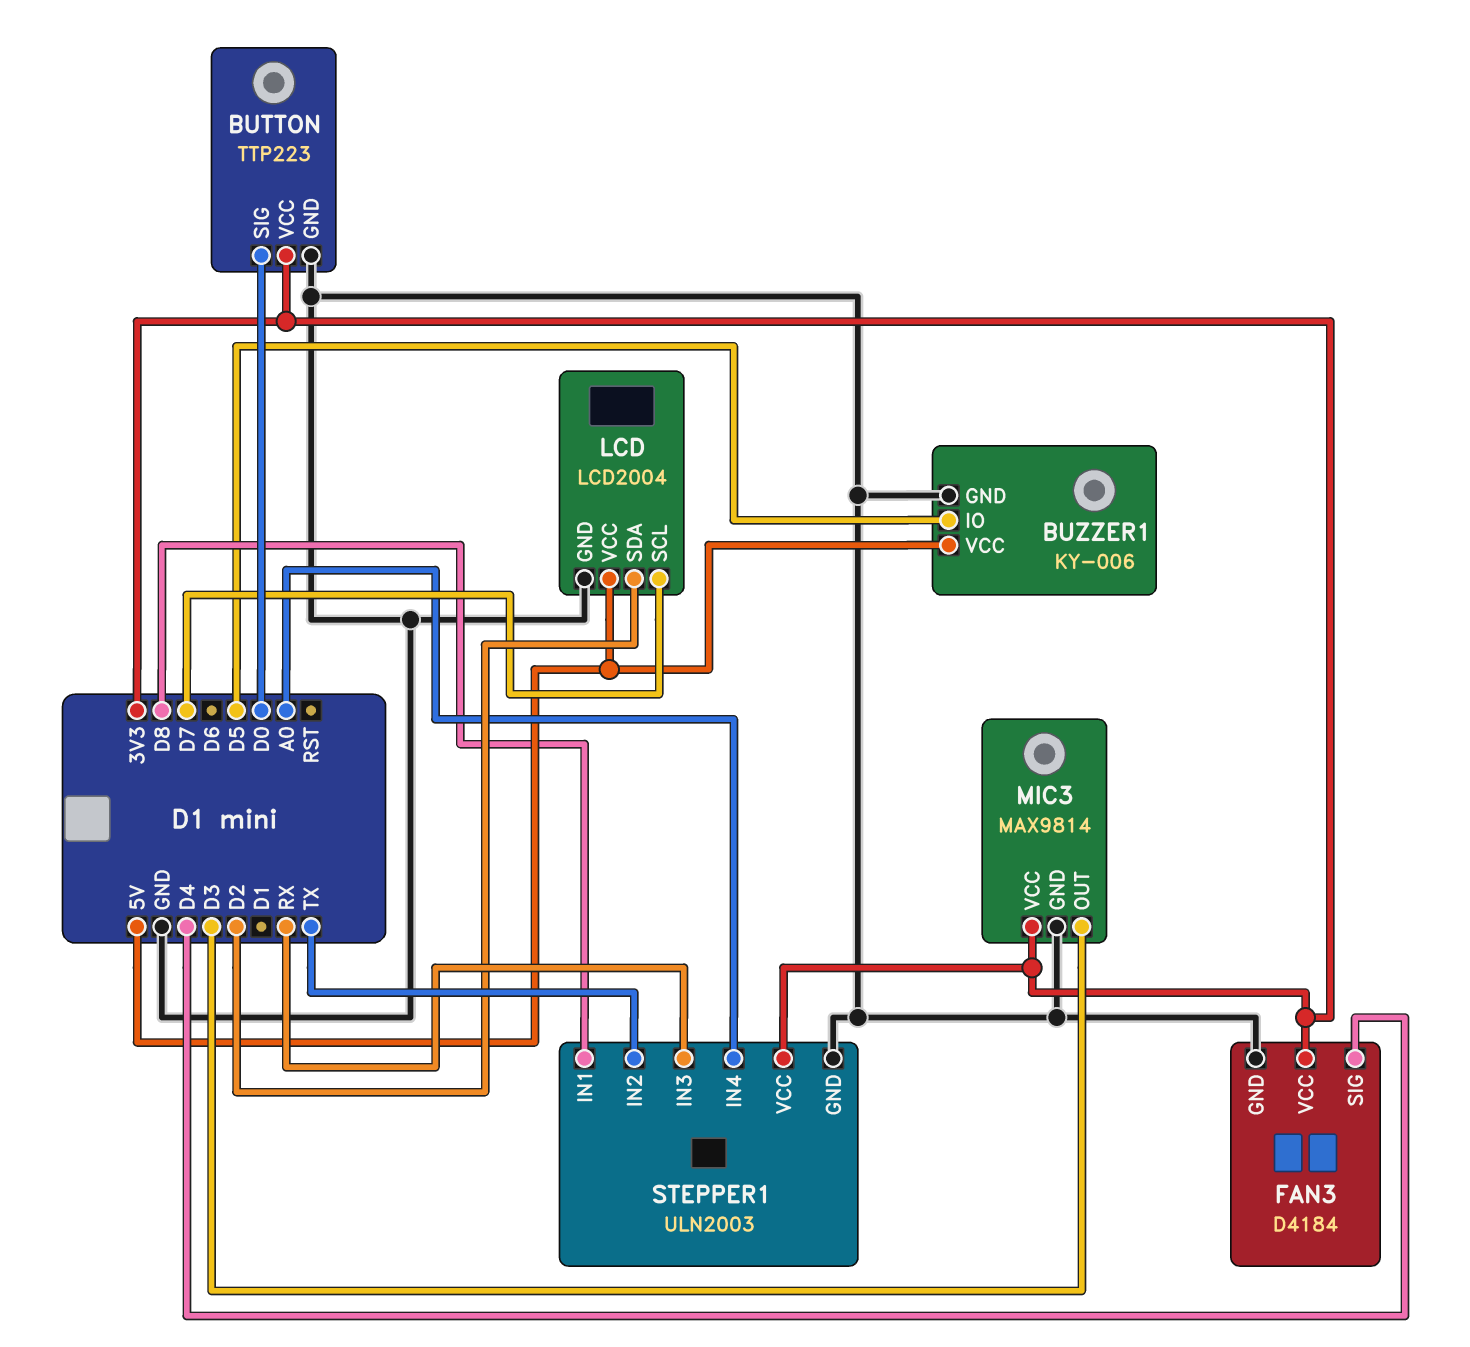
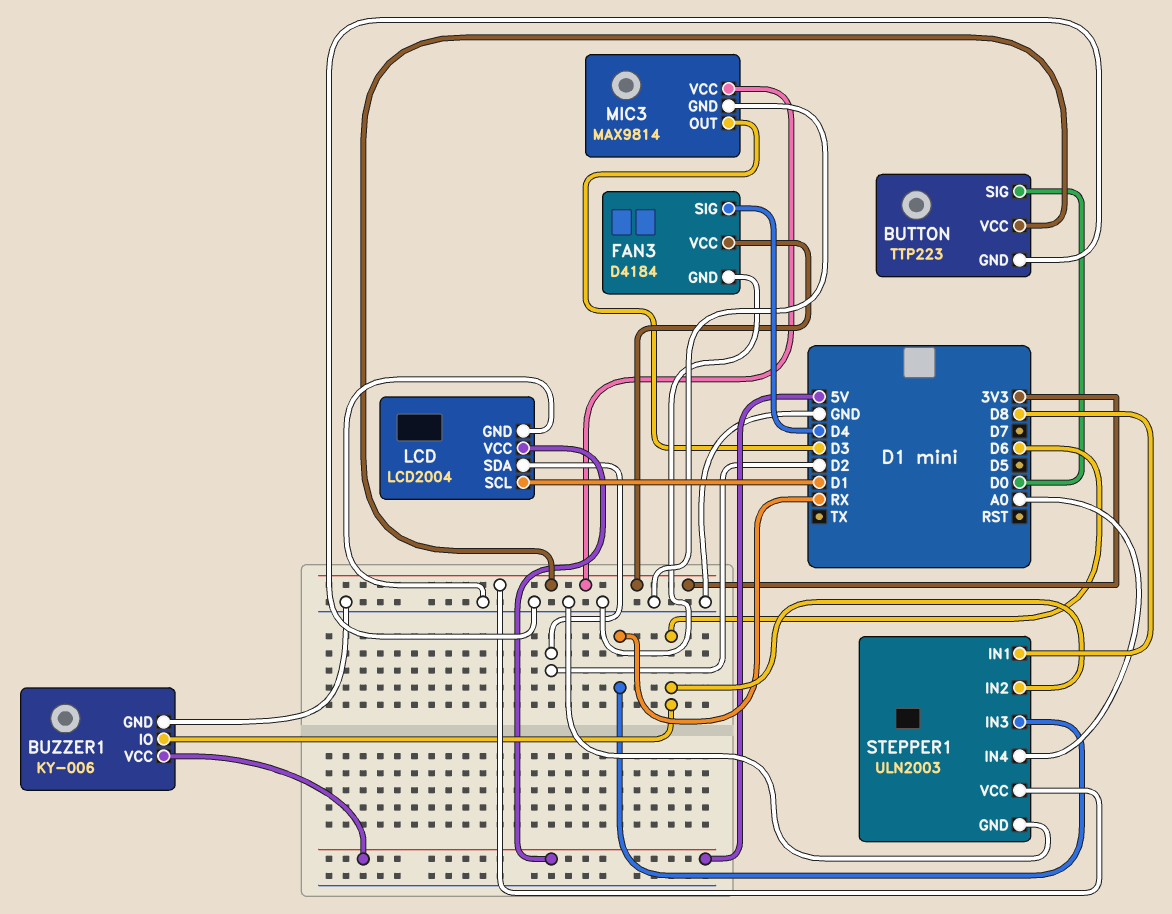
BUZZER1 pin IO: D5 -> D6
LCD pin SCL: D7 -> D1
STEPPER1 pin IN2: TX -> D6

